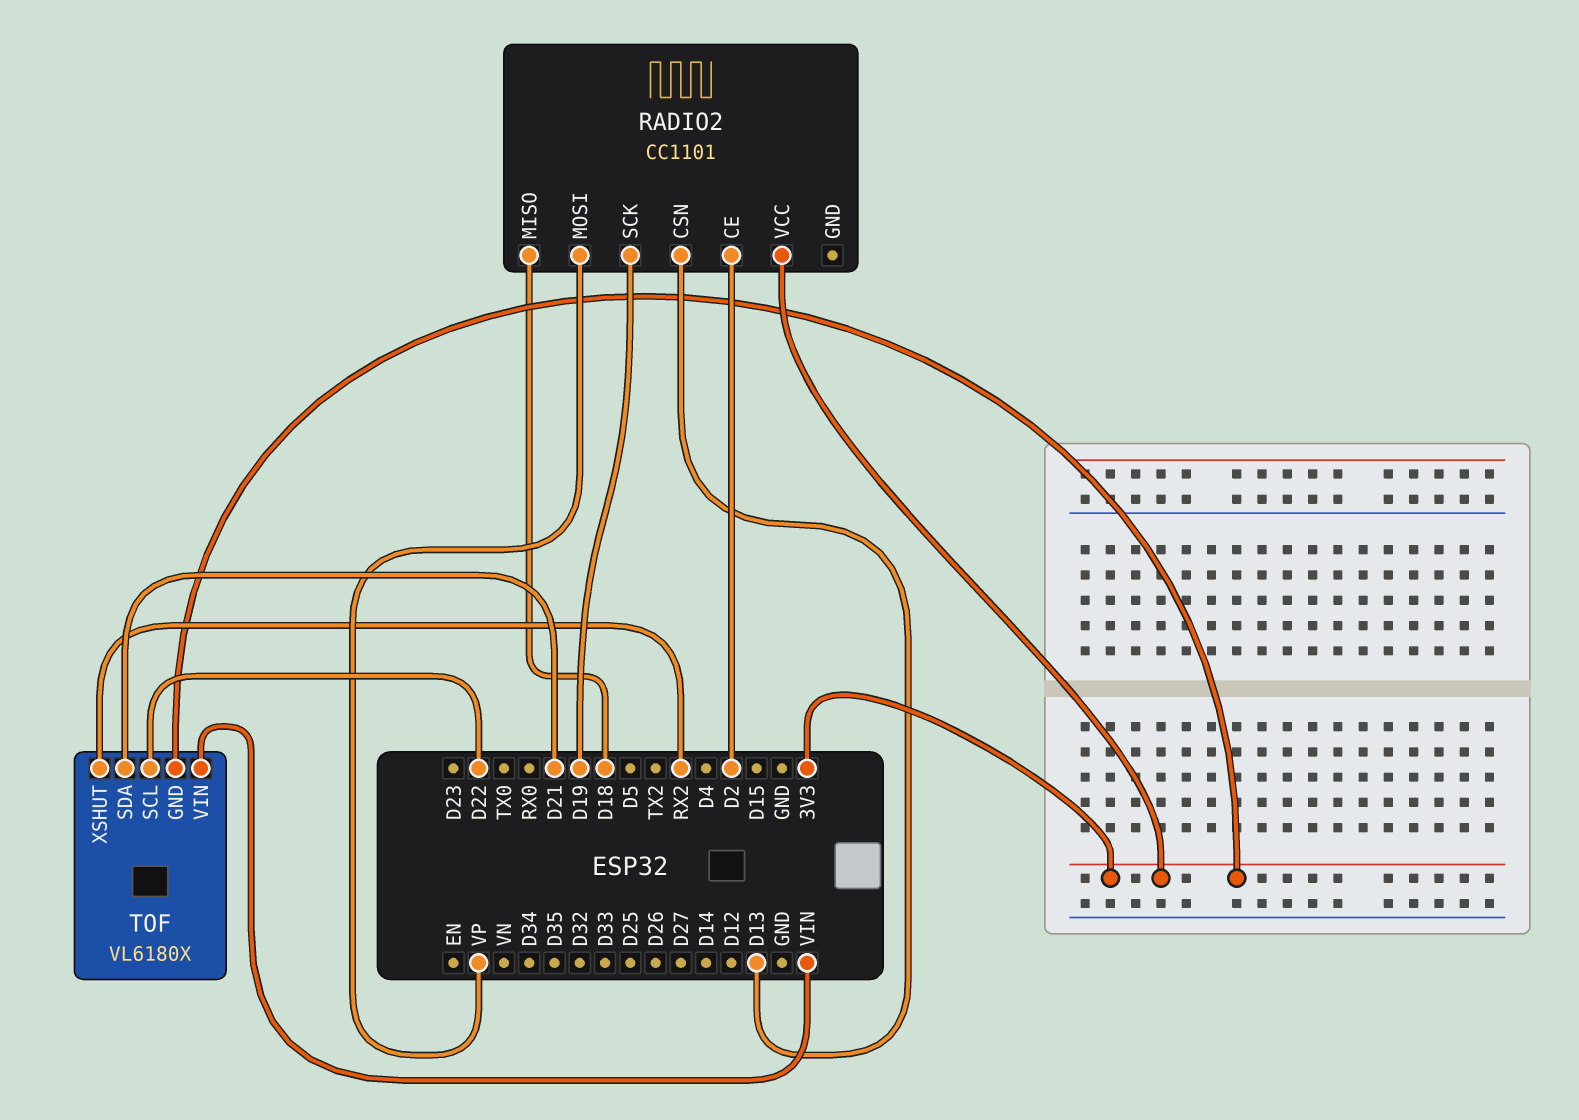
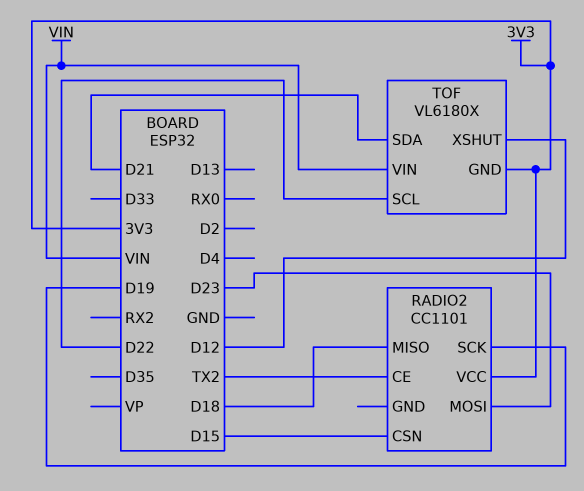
RADIO2 pin CE: D2 -> TX2
RADIO2 pin CSN: D13 -> D15
RADIO2 pin MOSI: VP -> D23
TOF pin XSHUT: RX2 -> D12

